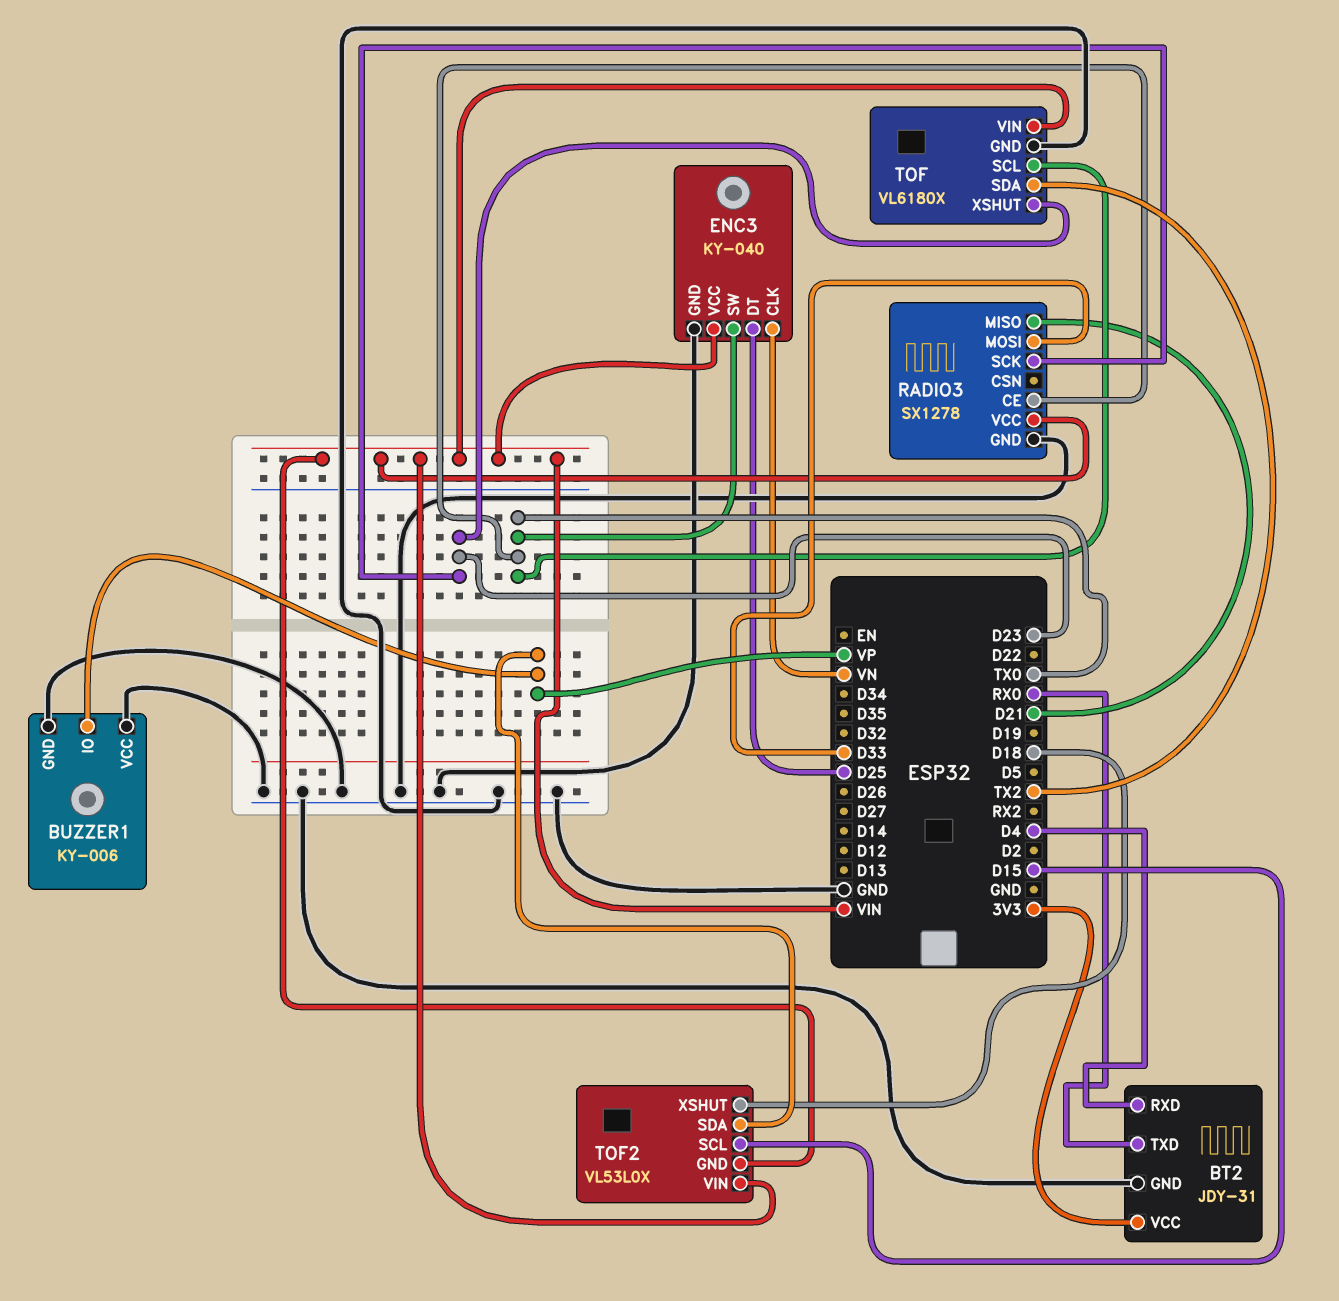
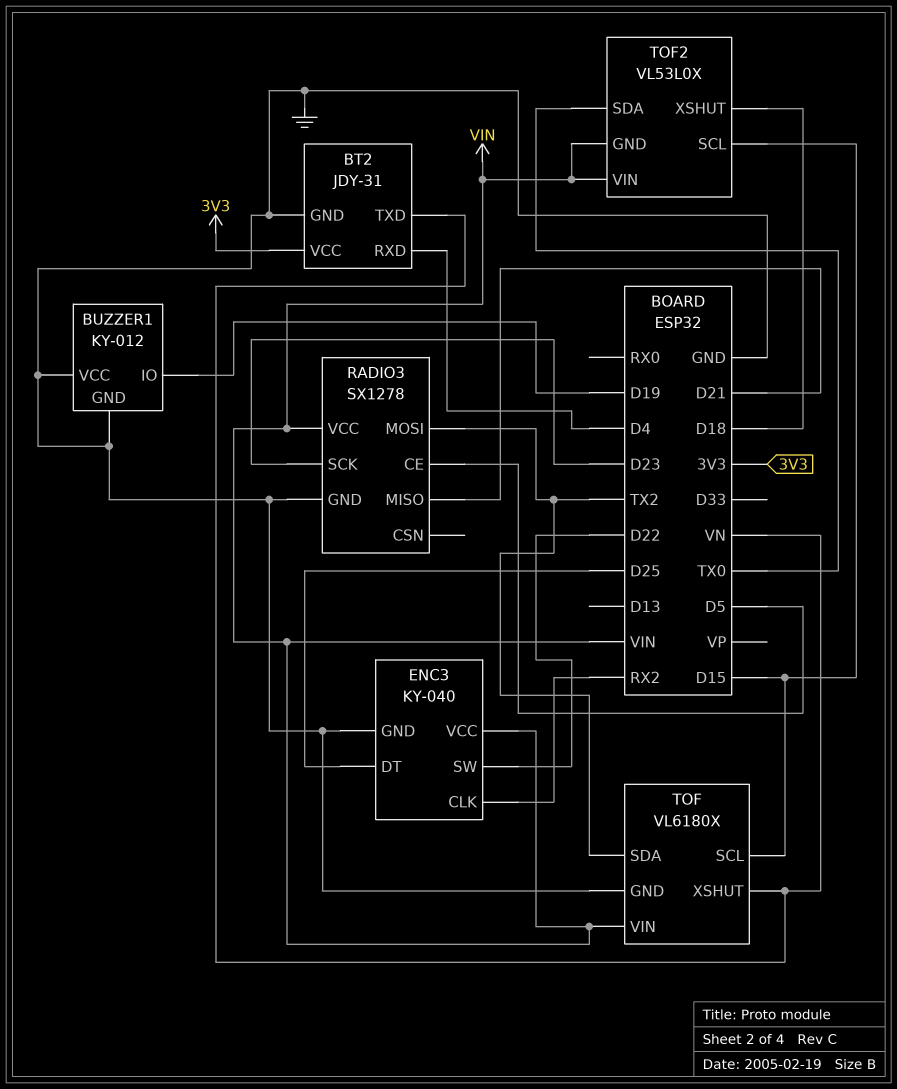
BT2 pin TXD: RX0 -> VN
BUZZER1: KY-006 -> KY-012
BUZZER1 pin IO: VP -> D19
ENC3 pin CLK: VN -> RX2
ENC3 pin SW: TX0 -> D22
RADIO3 pin CE: TX0 -> D5
RADIO3 pin MOSI: D33 -> TX2
TOF pin SCL: TX0 -> D15
TOF pin XSHUT: D23 -> VN
TOF2 pin SDA: VP -> TX0

